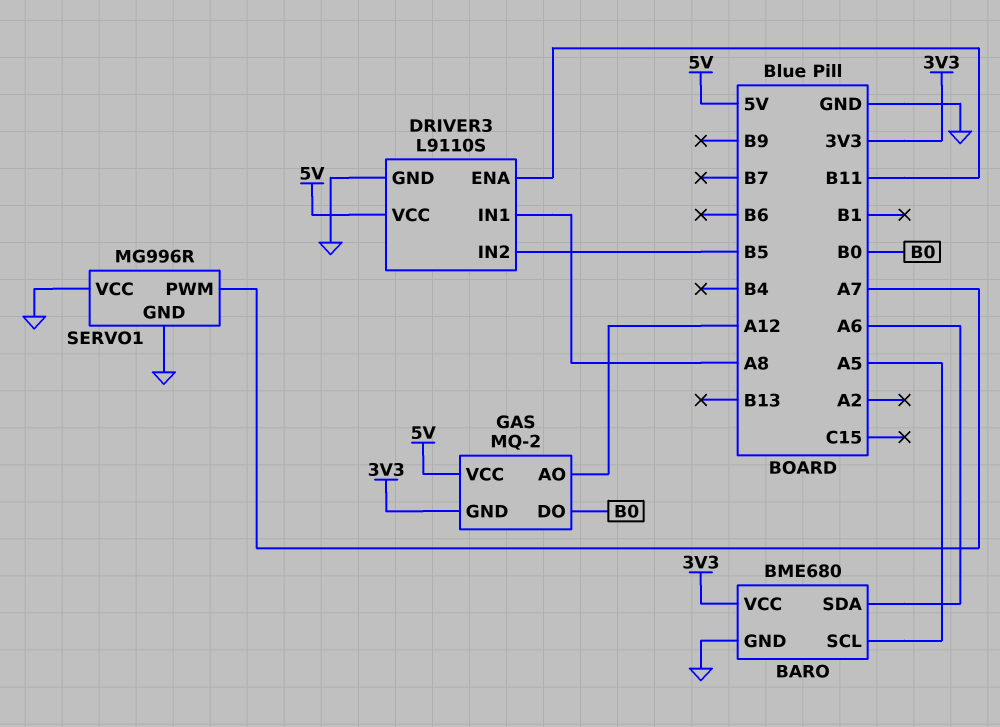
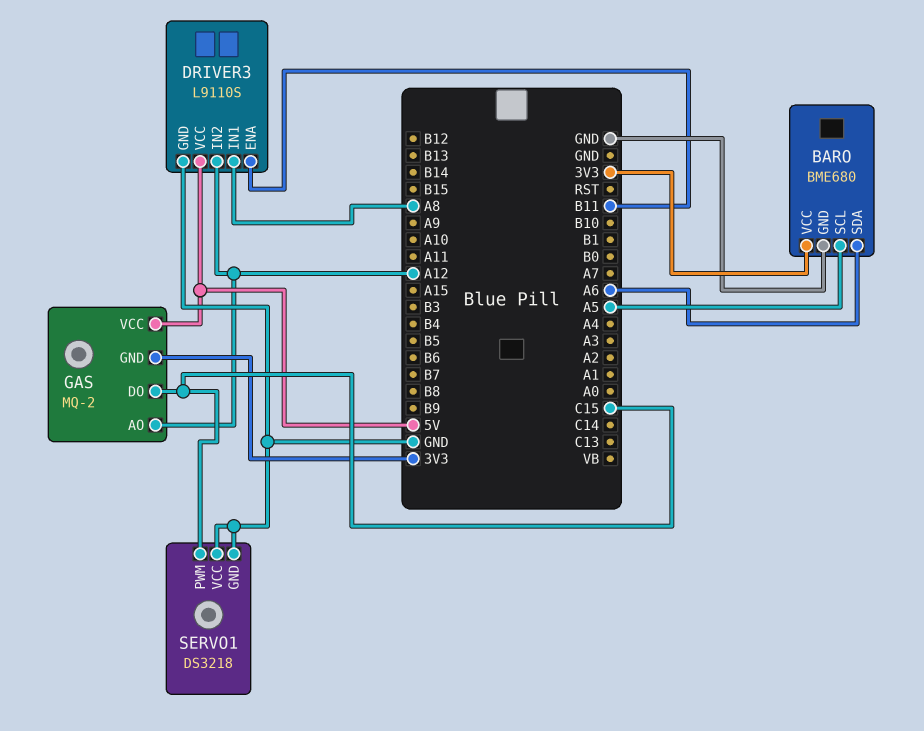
DRIVER3 pin IN2: B5 -> A12
GAS pin DO: B0 -> C15
SERVO1: MG996R -> DS3218
SERVO1 pin PWM: A7 -> C15

